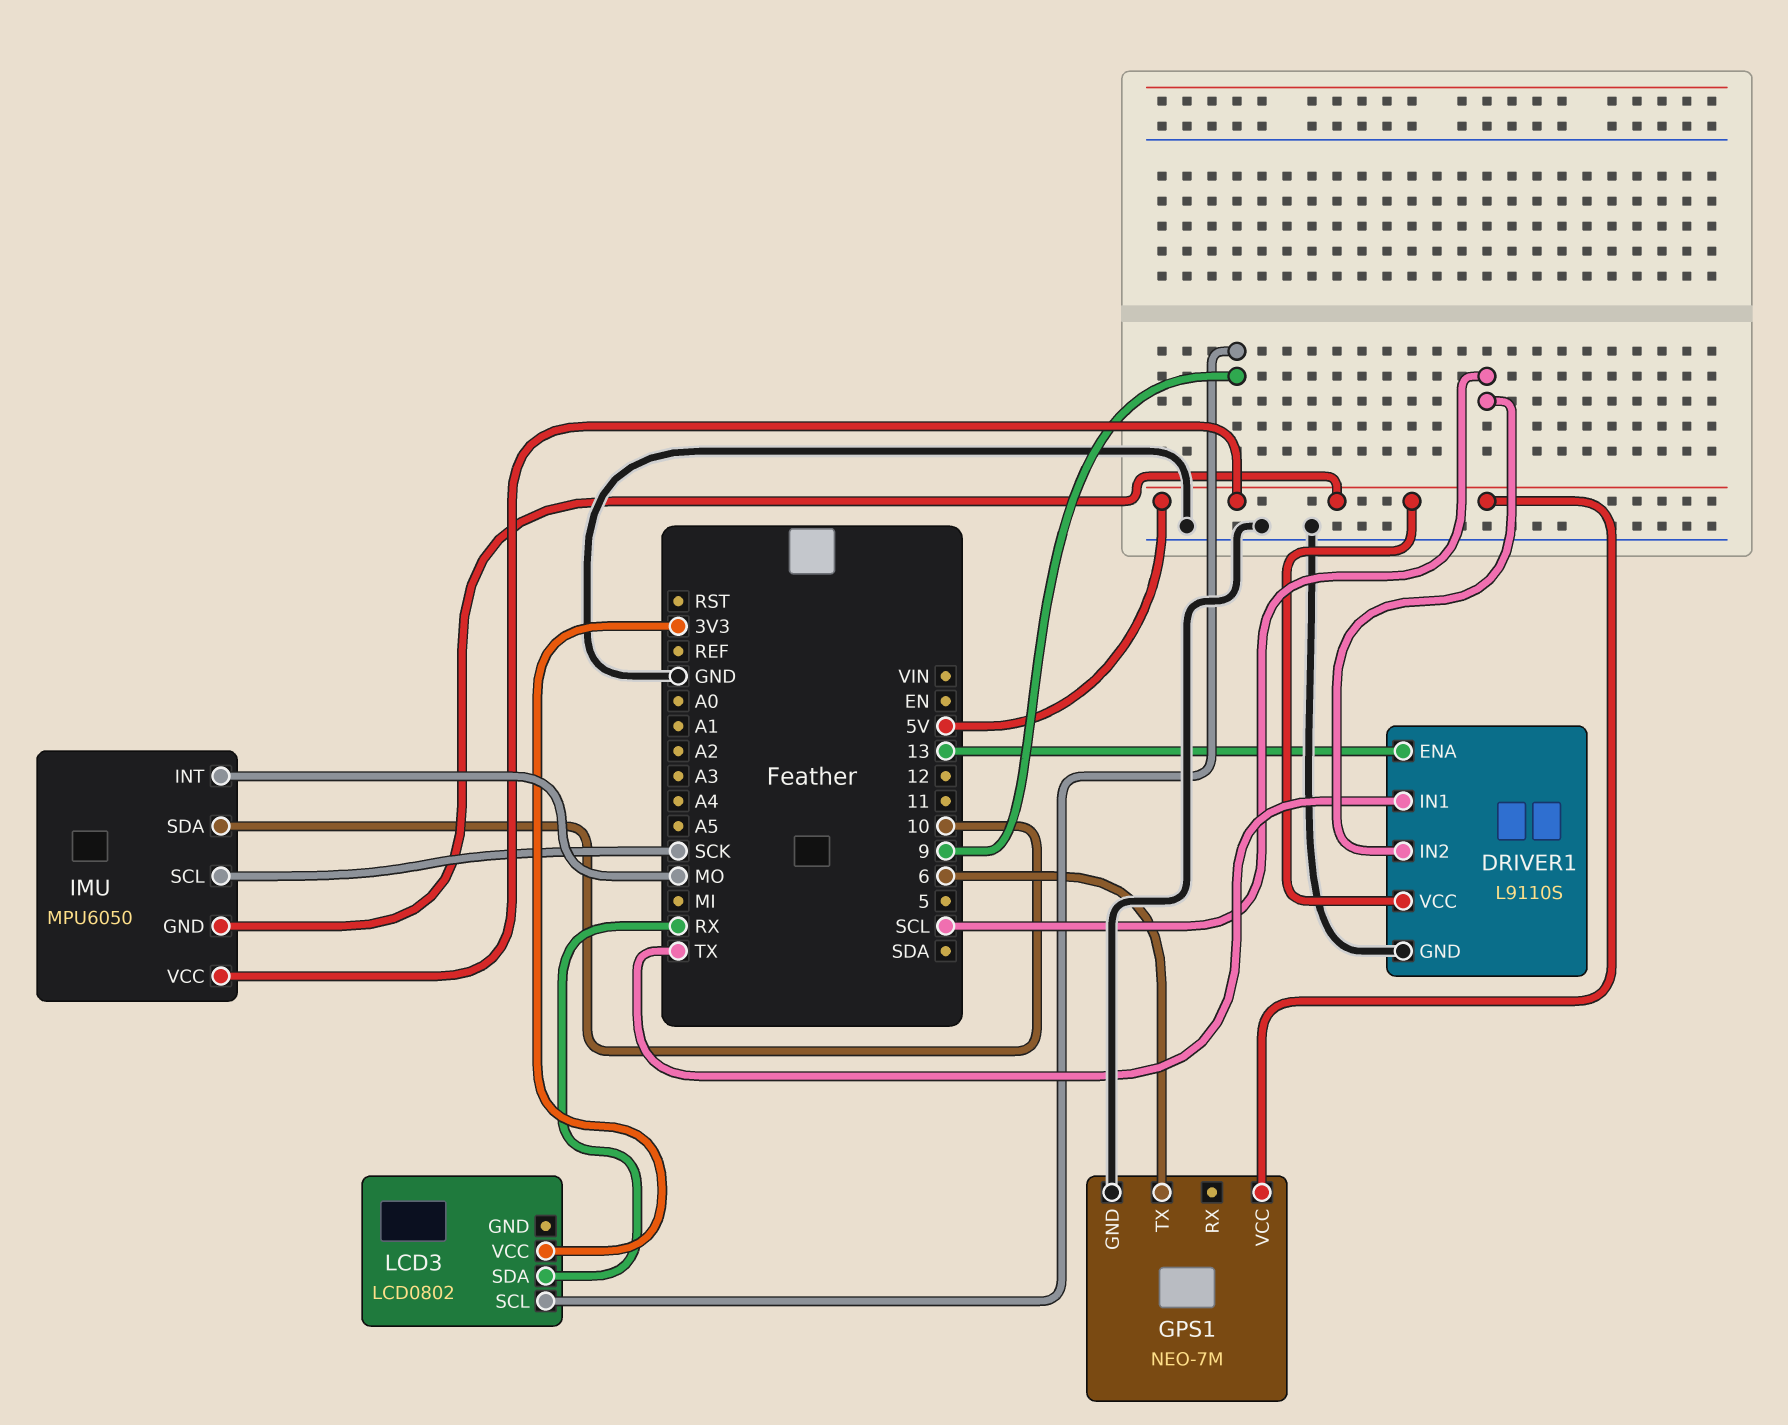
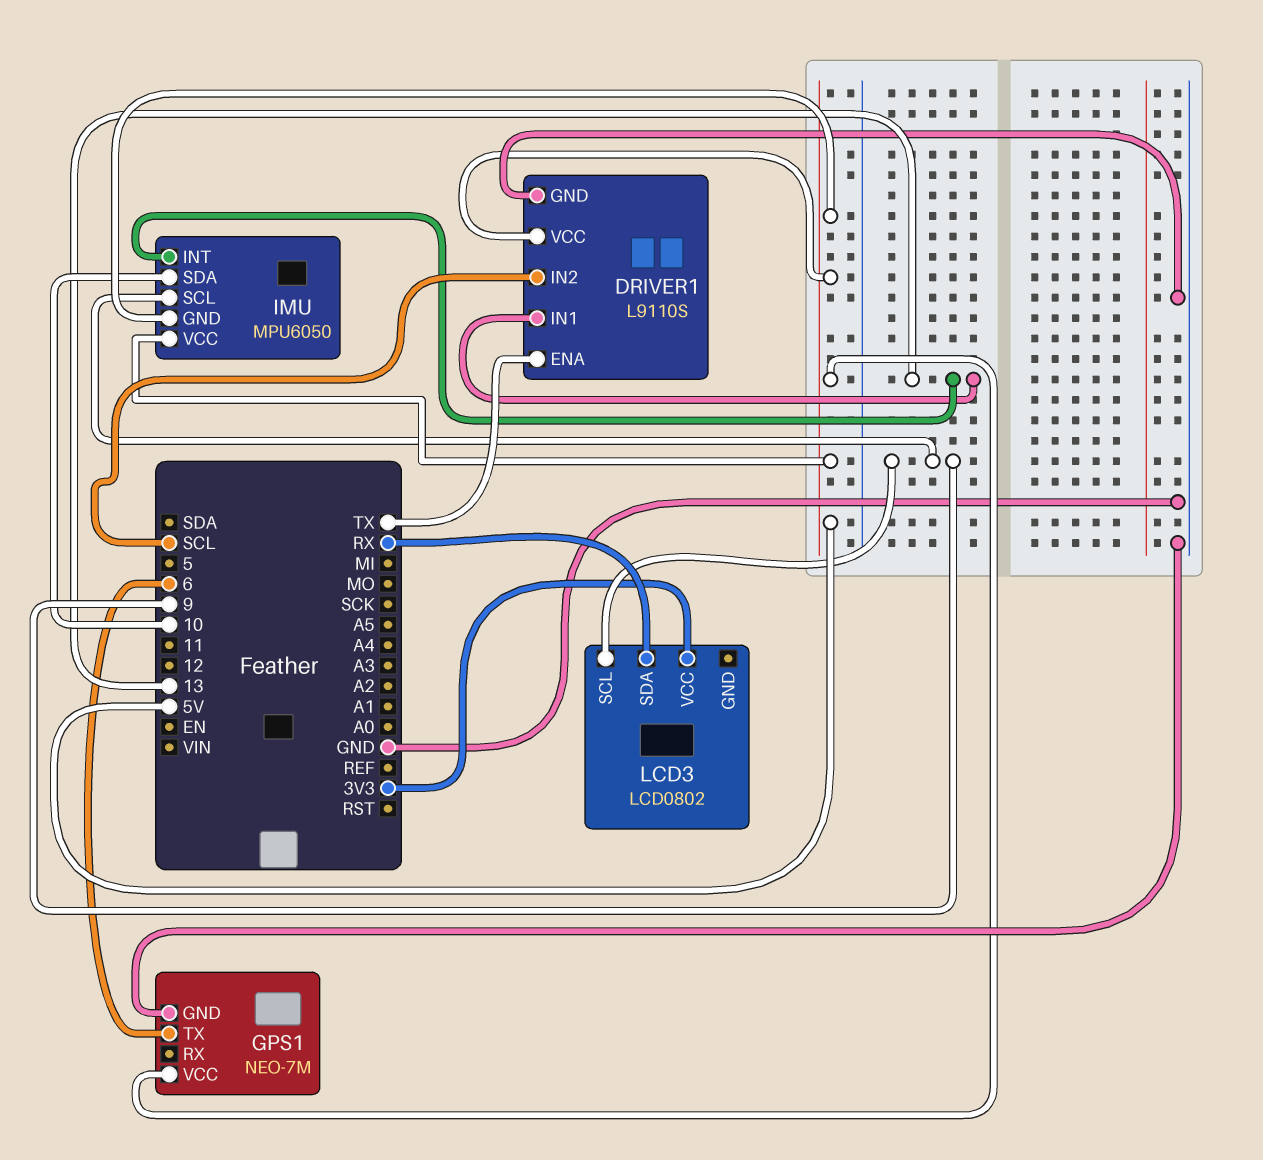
DRIVER1 pin ENA: 13 -> TX
DRIVER1 pin IN1: TX -> 13
IMU pin INT: MO -> 13
IMU pin SCL: SCK -> 9

